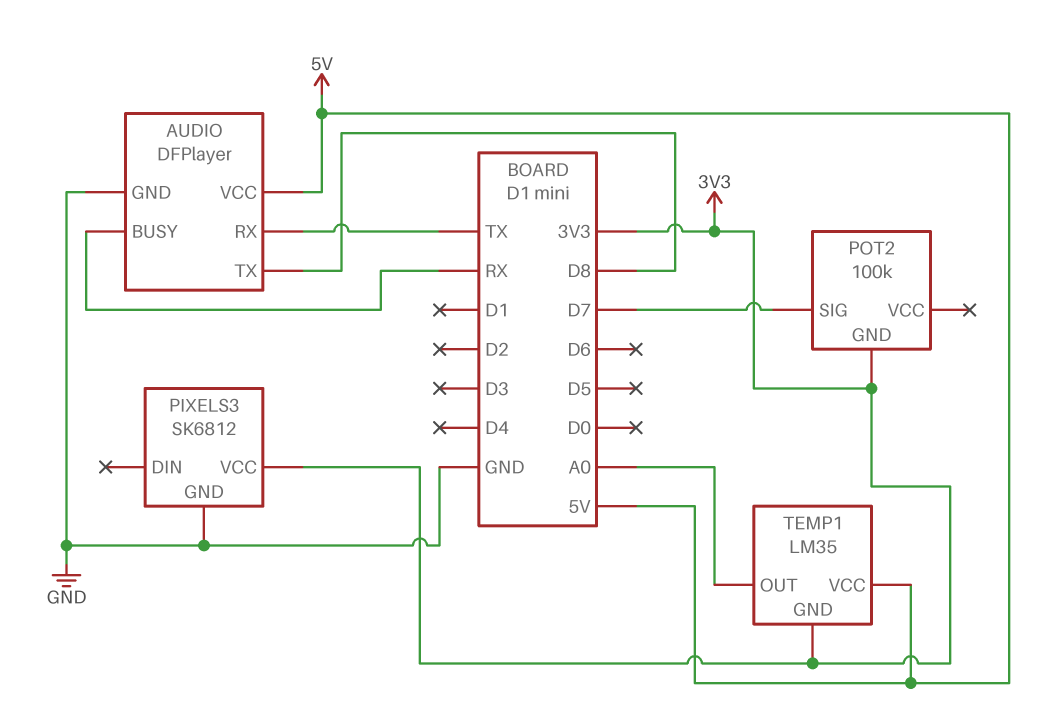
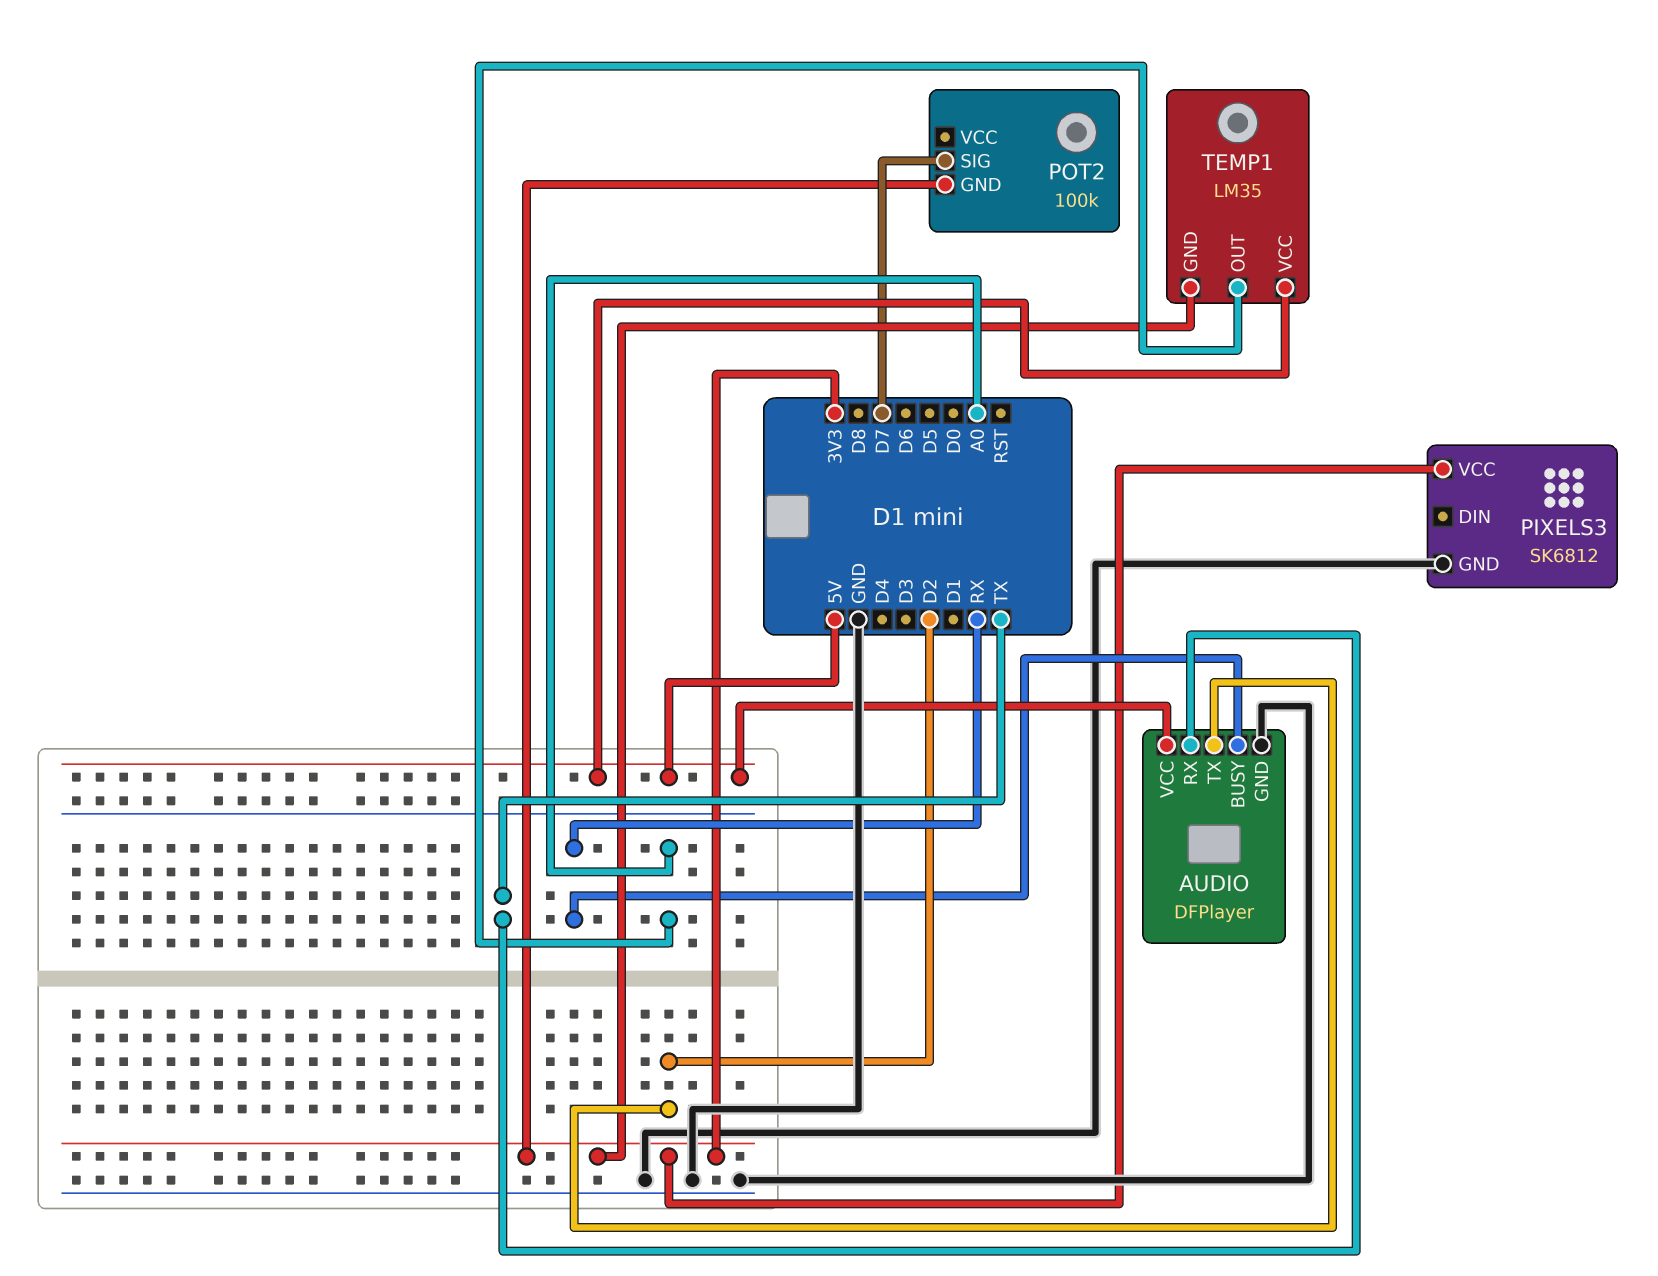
AUDIO pin TX: D8 -> D2

